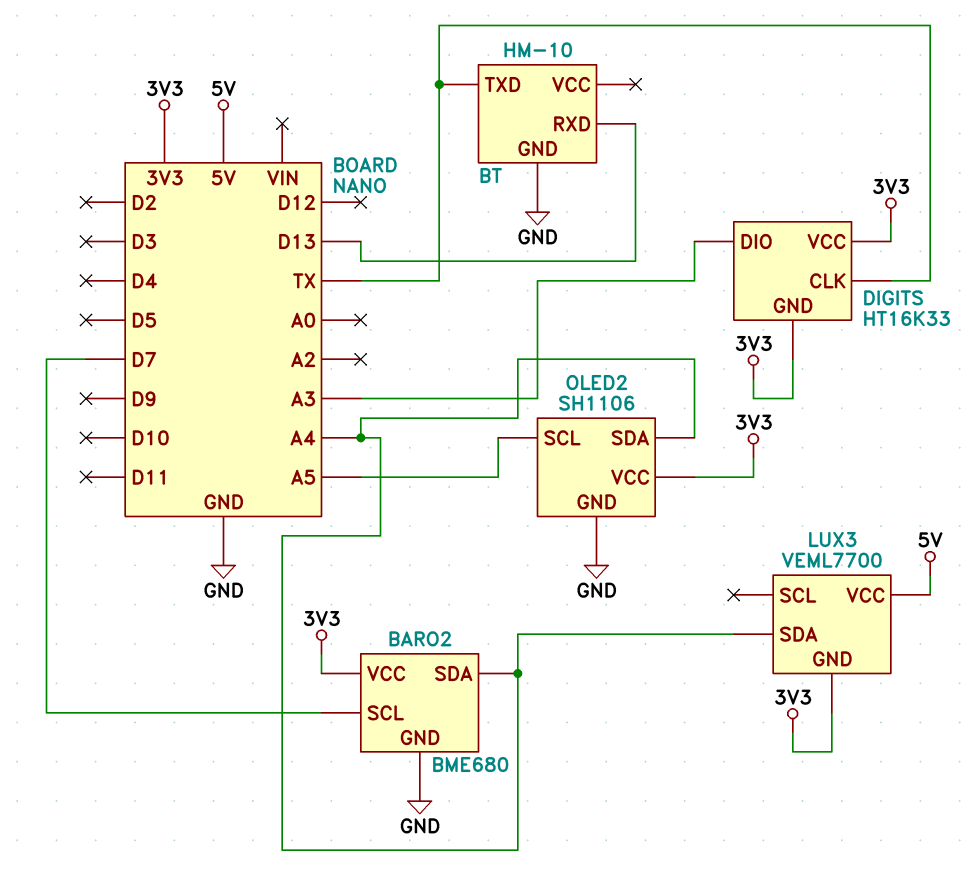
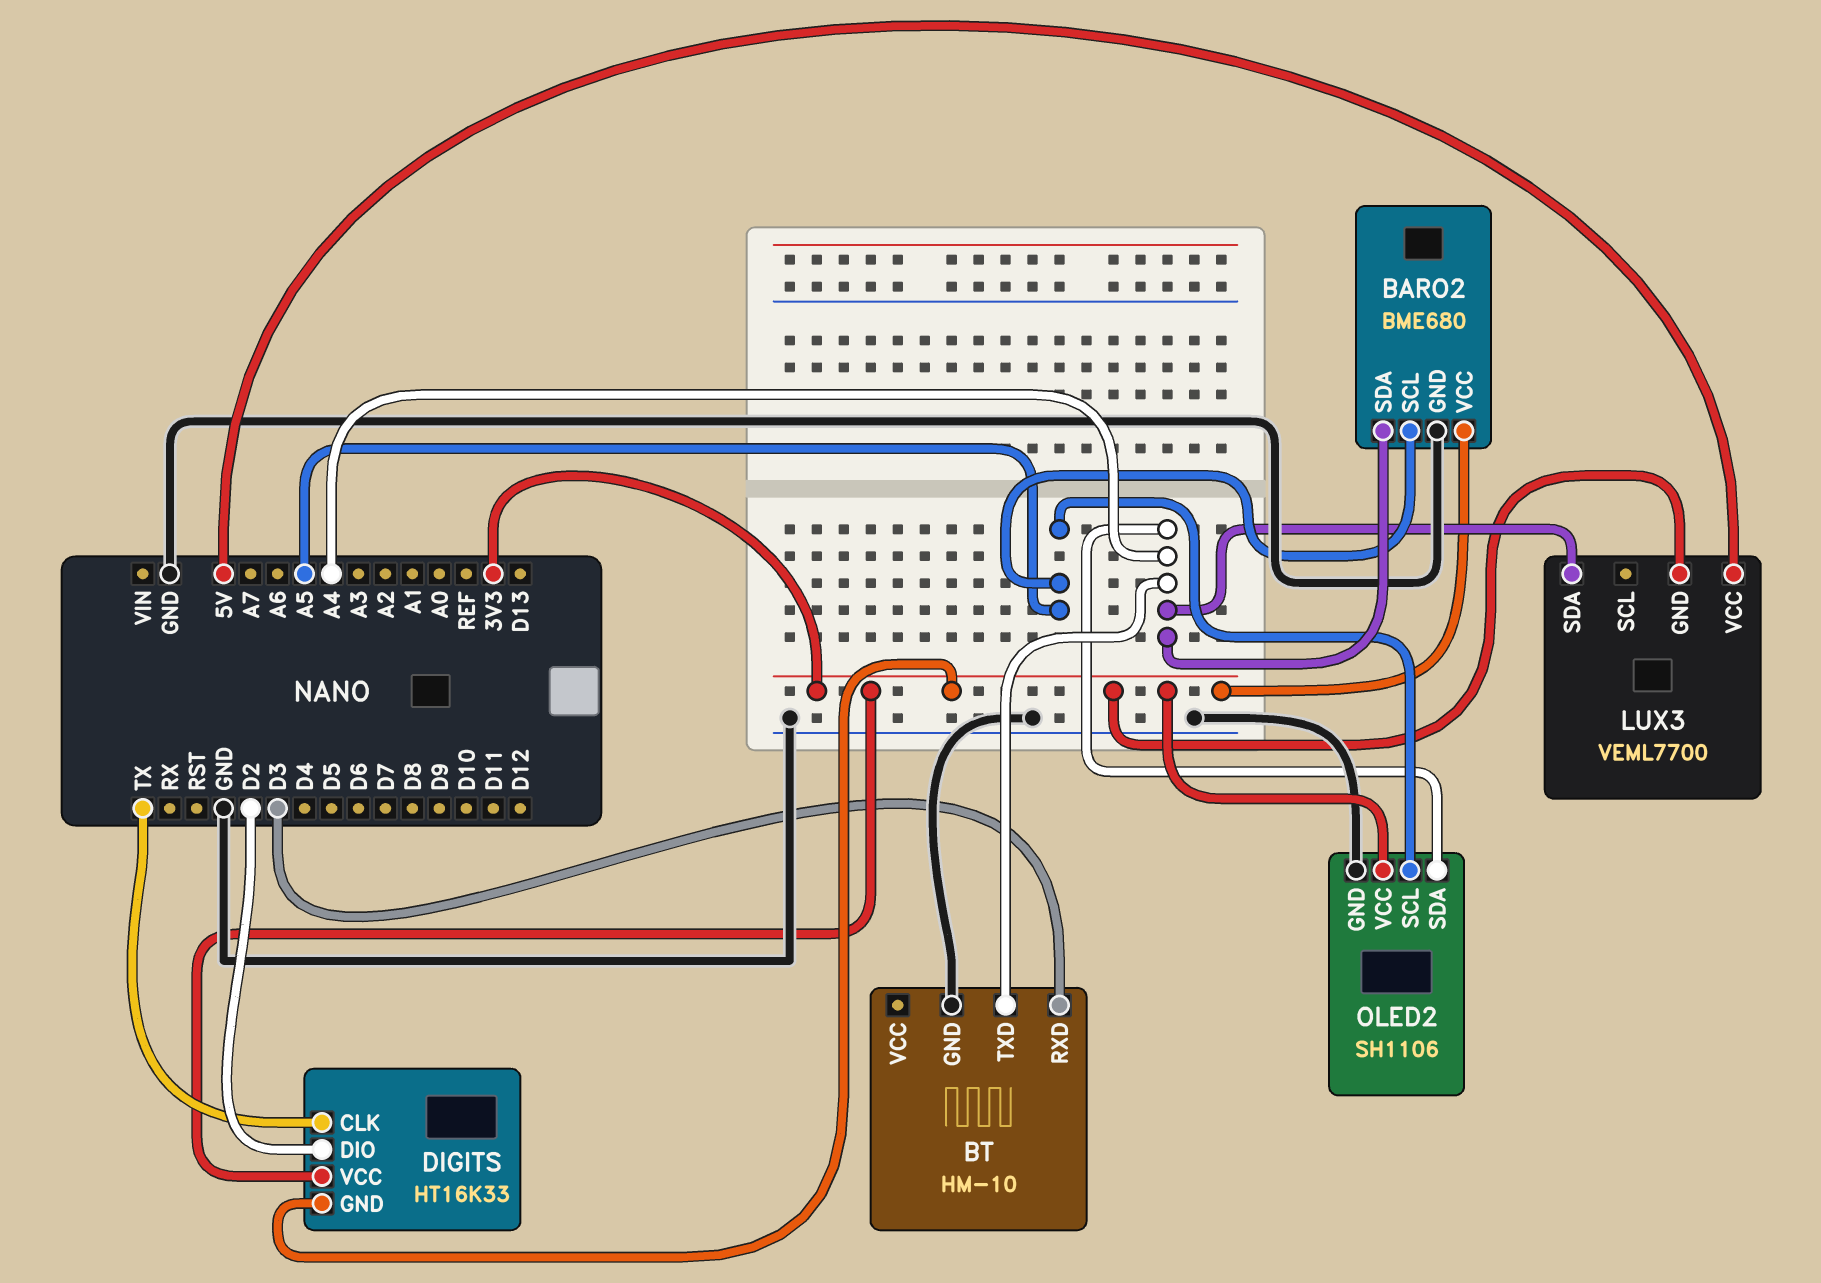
BARO2 pin SCL: D7 -> A5
BT pin RXD: D13 -> D3
BT pin TXD: TX -> A4
DIGITS pin DIO: A3 -> D2

